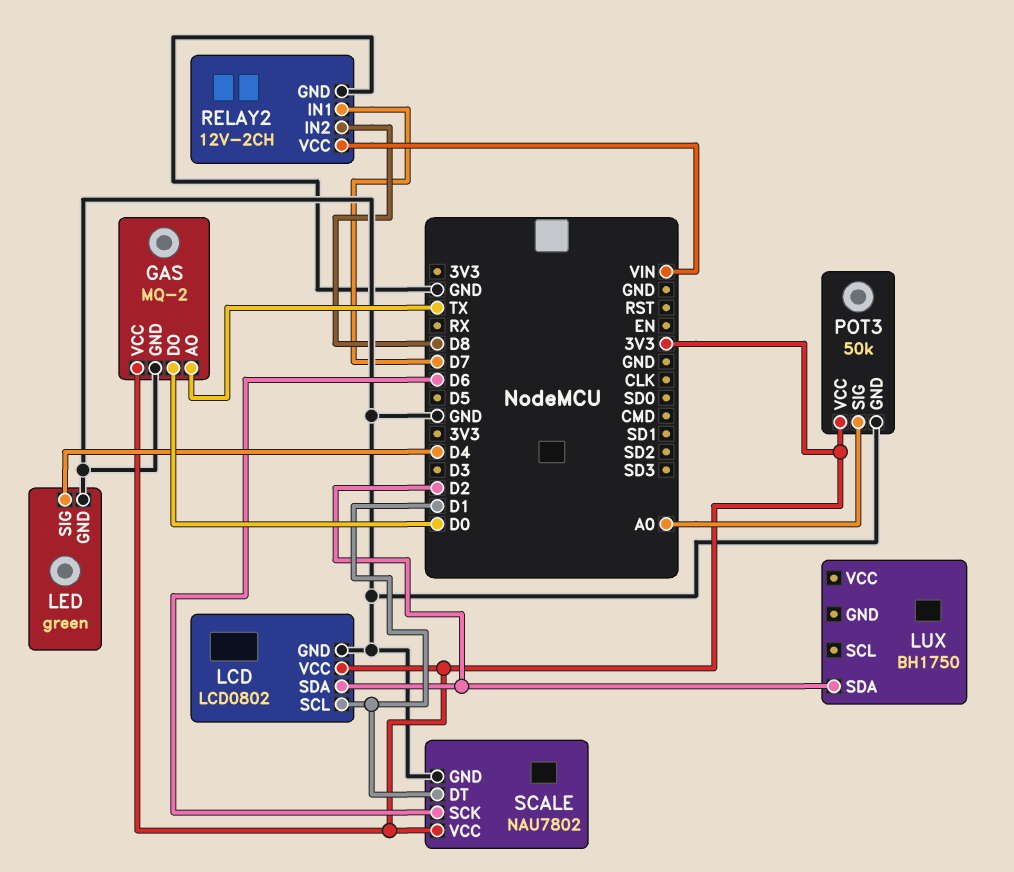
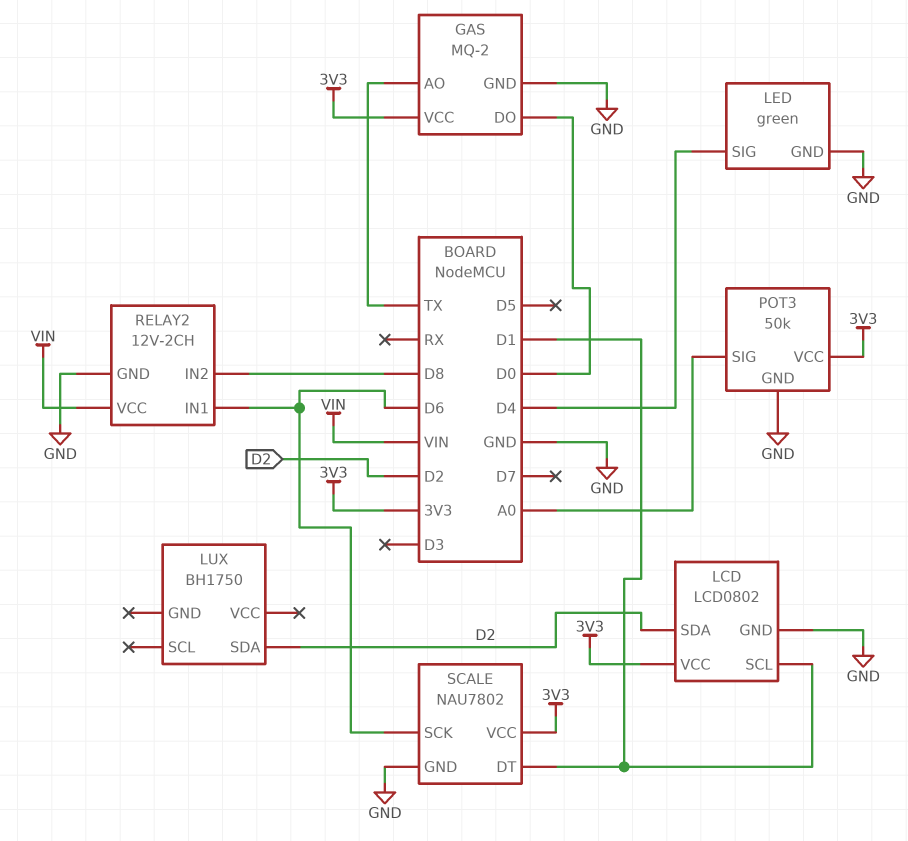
RELAY2 pin IN1: D7 -> D6

